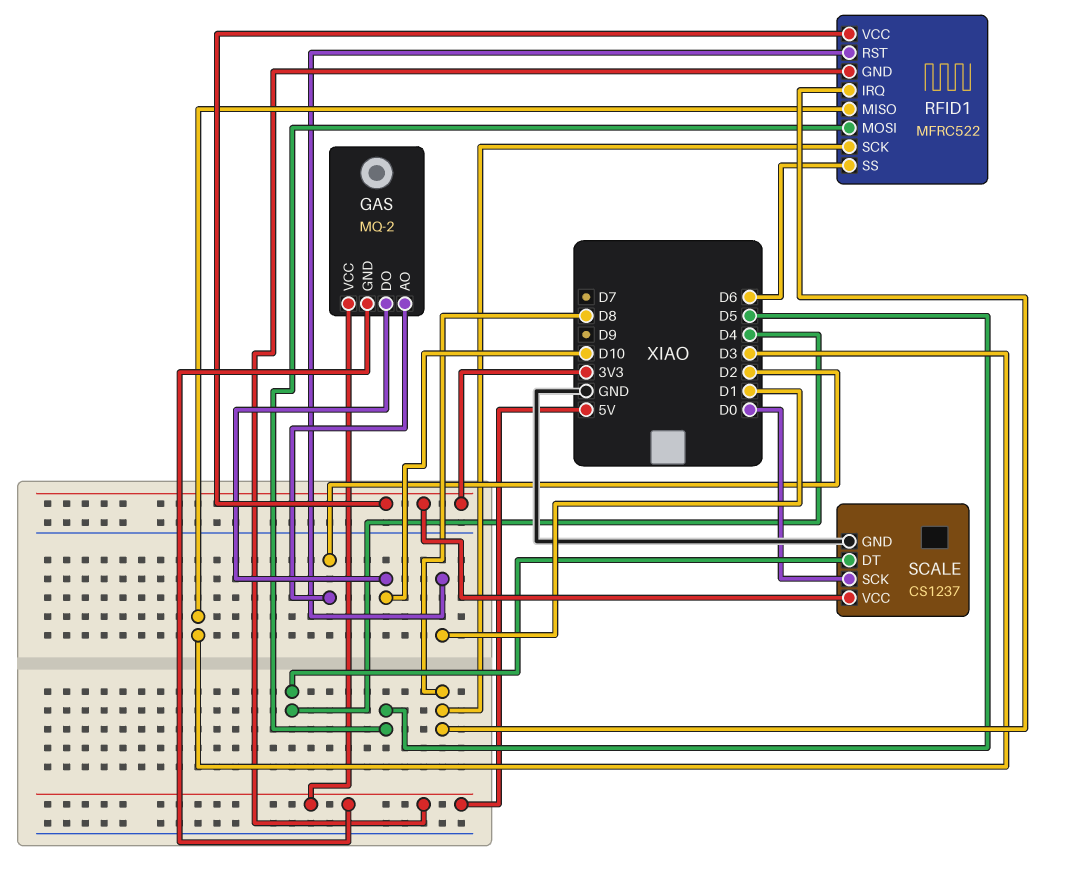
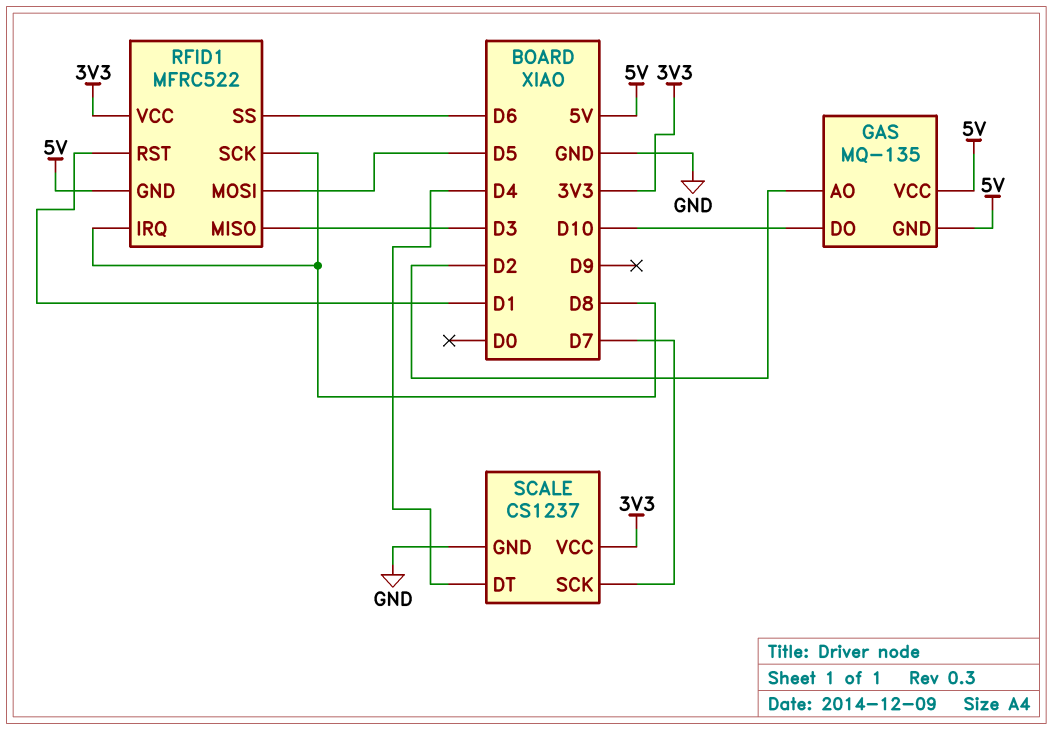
GAS: MQ-2 -> MQ-135
SCALE pin SCK: D0 -> D7

